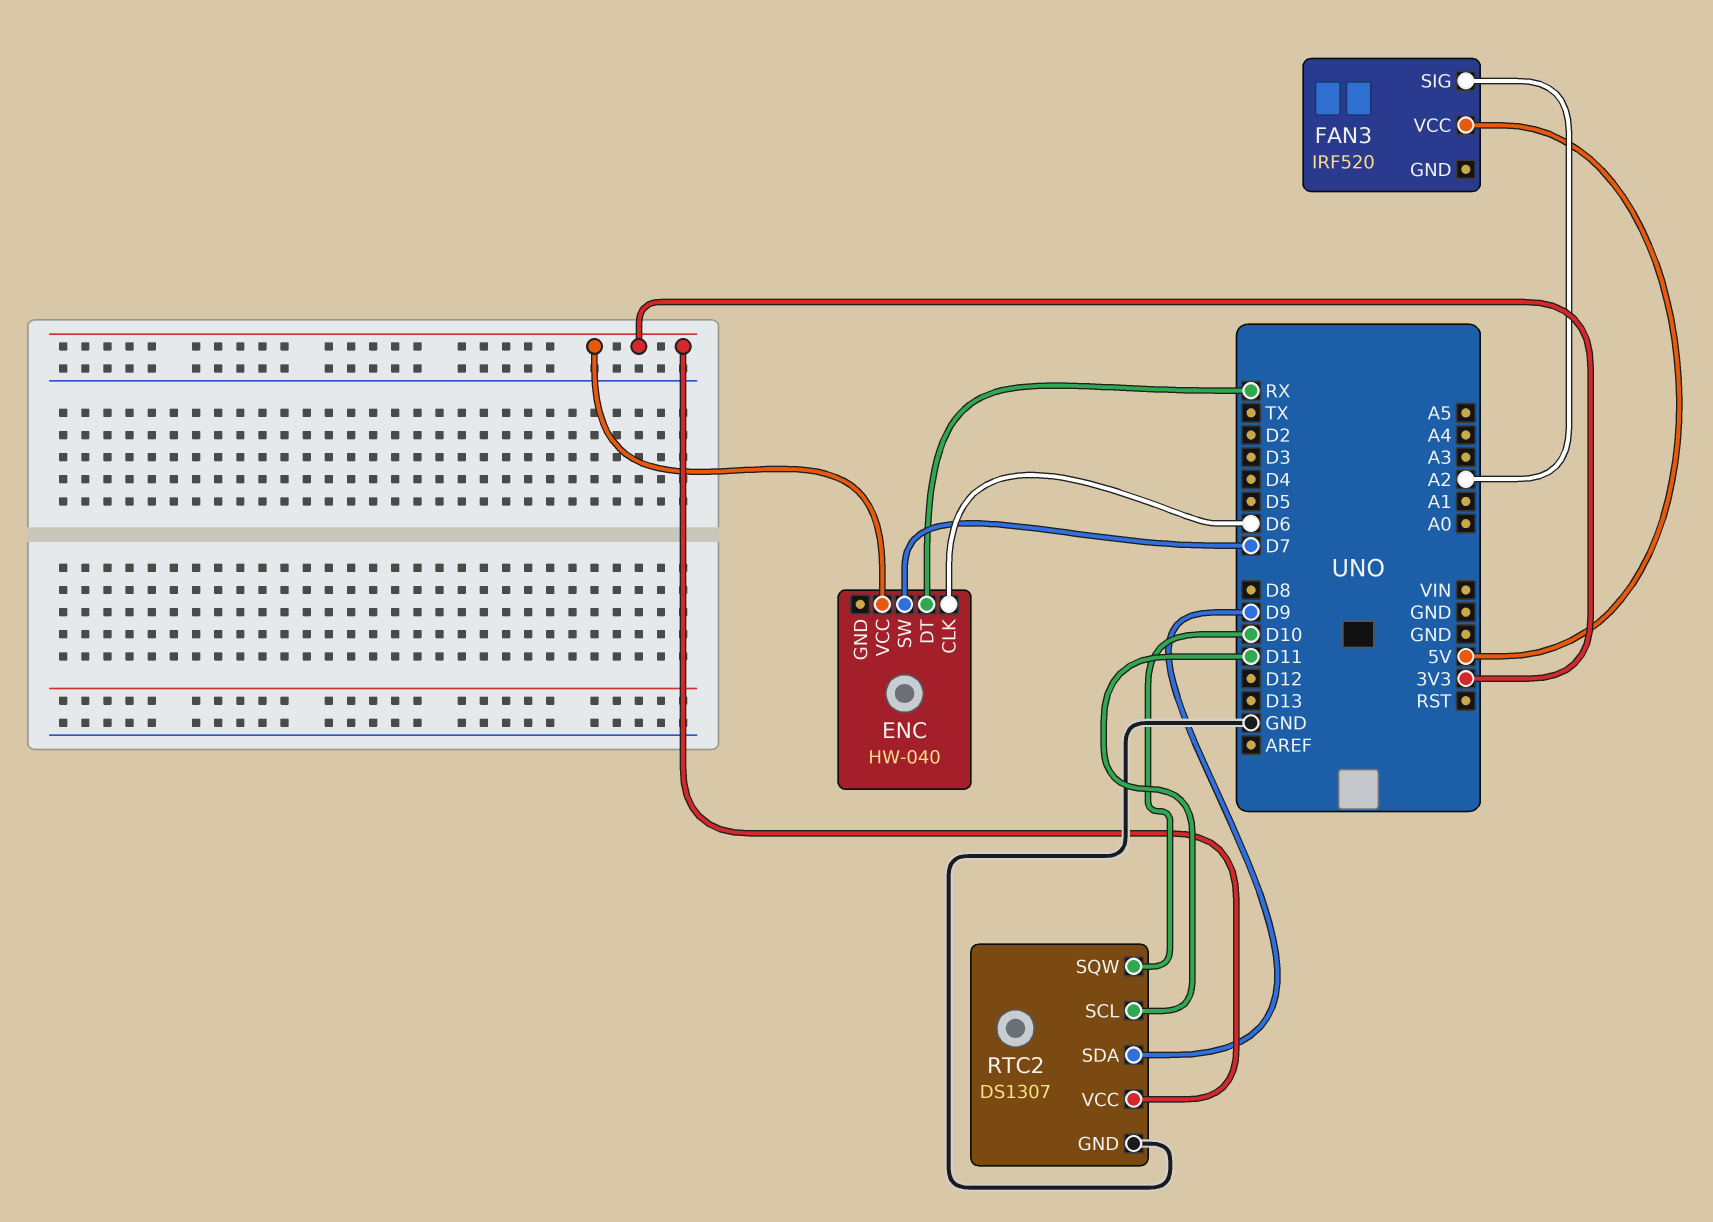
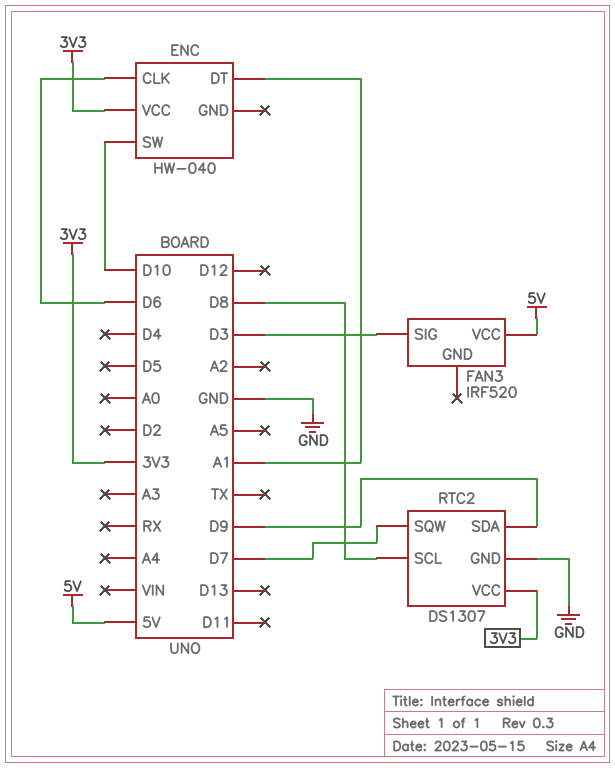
ENC pin DT: RX -> A1
ENC pin SW: D7 -> D10
FAN3 pin SIG: A2 -> D3
RTC2 pin SCL: D11 -> D8
RTC2 pin SQW: D10 -> D7

